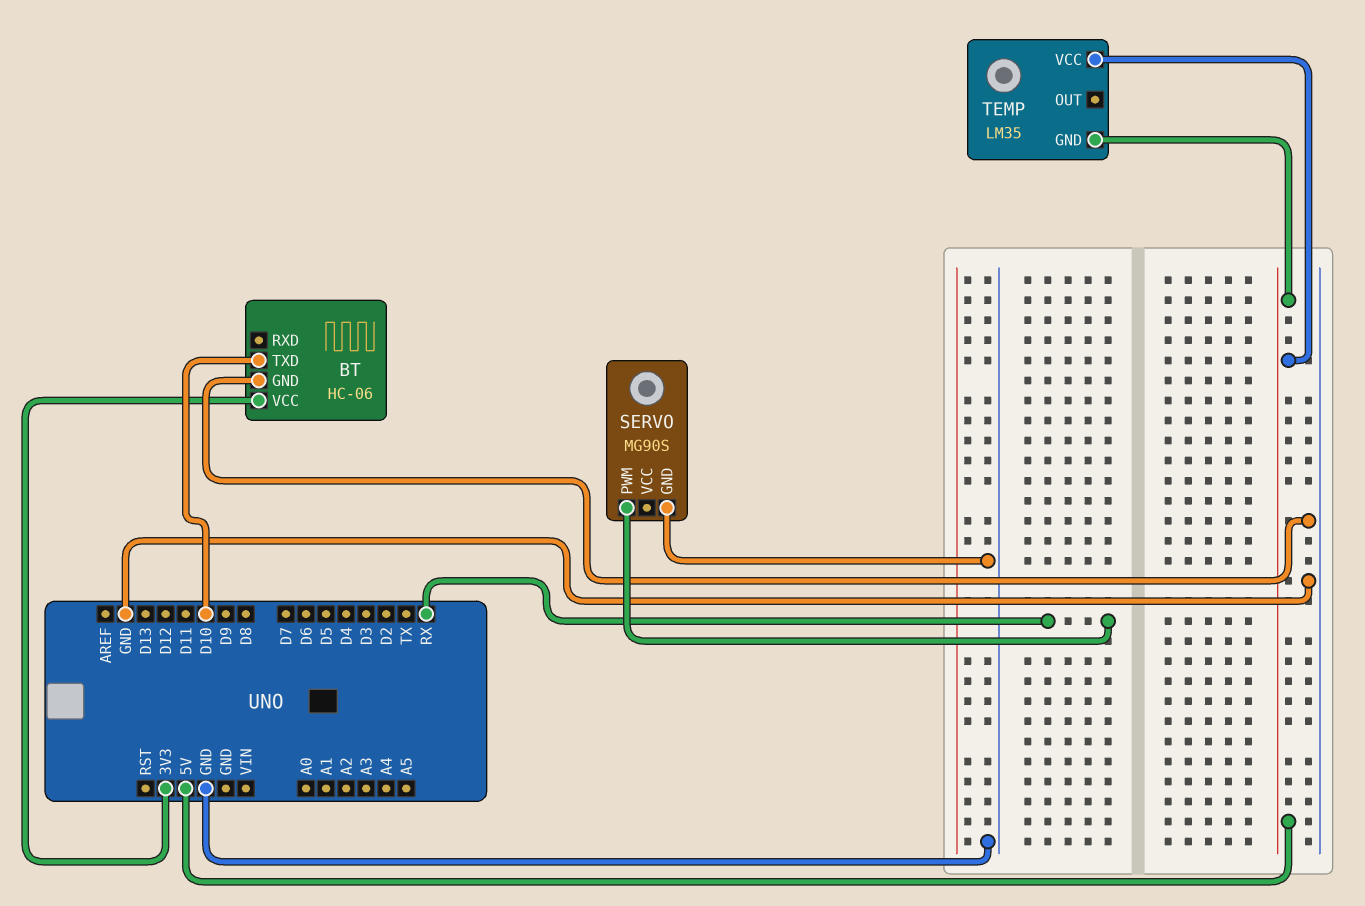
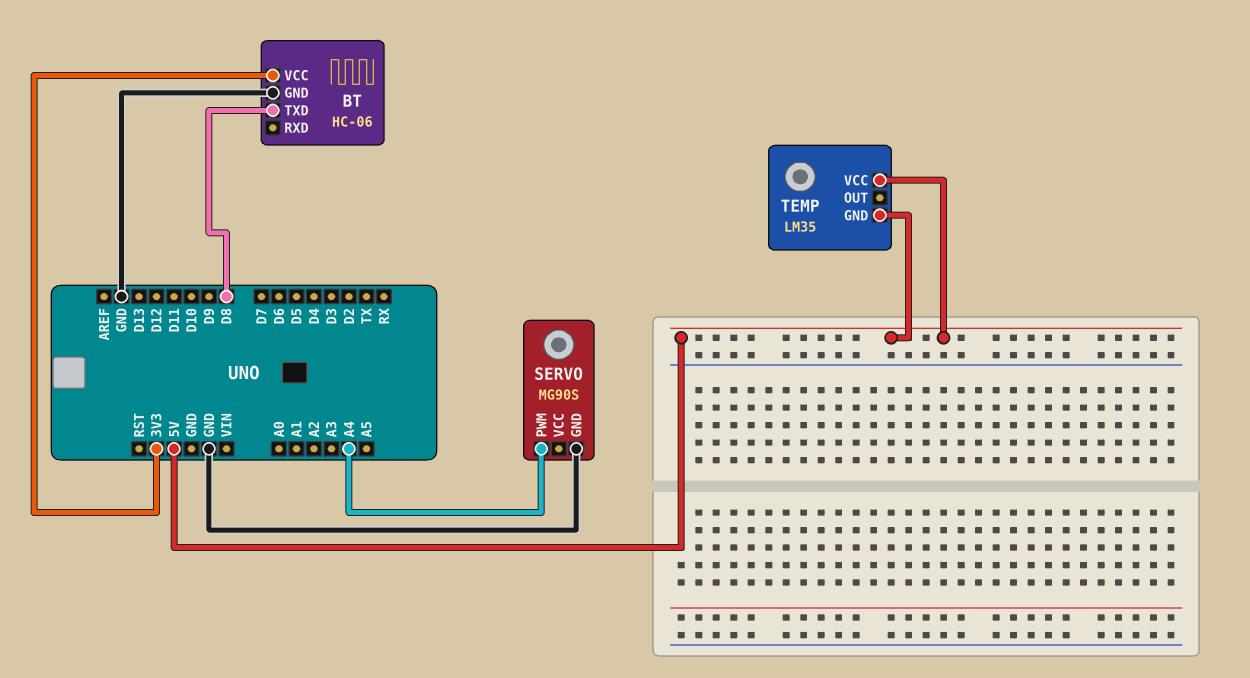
BT pin TXD: D10 -> D8
SERVO pin PWM: RX -> A4

